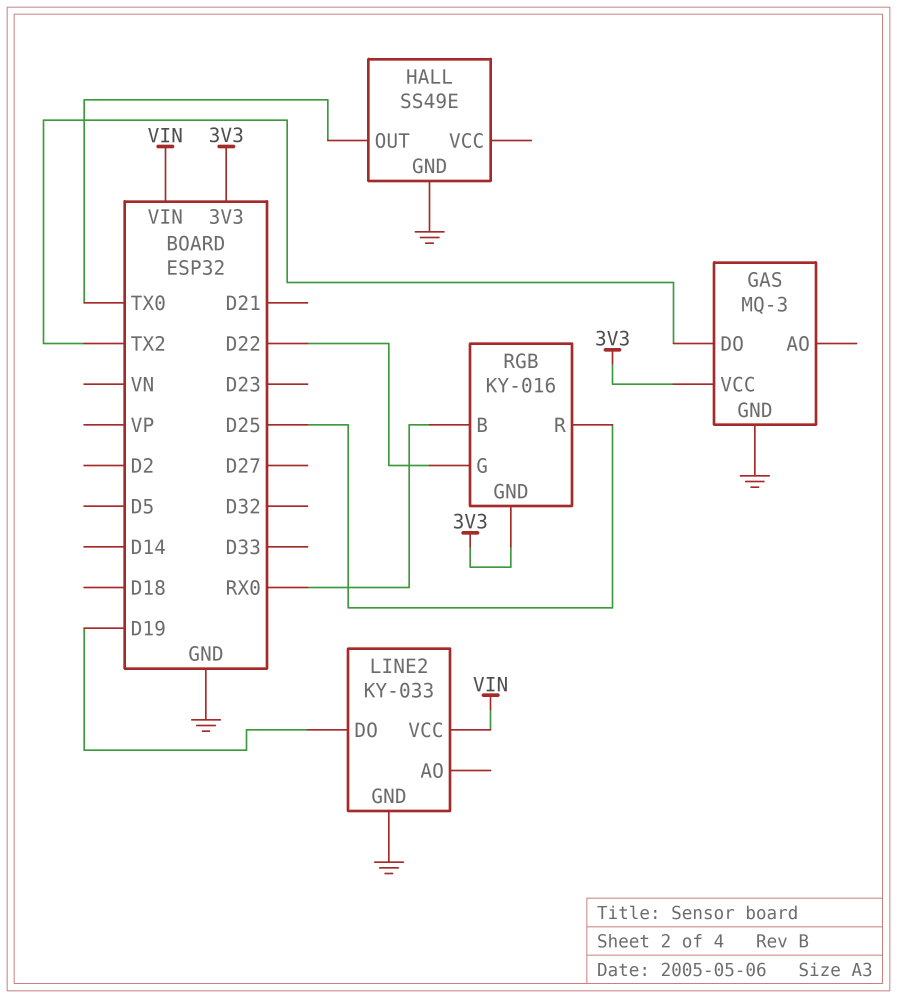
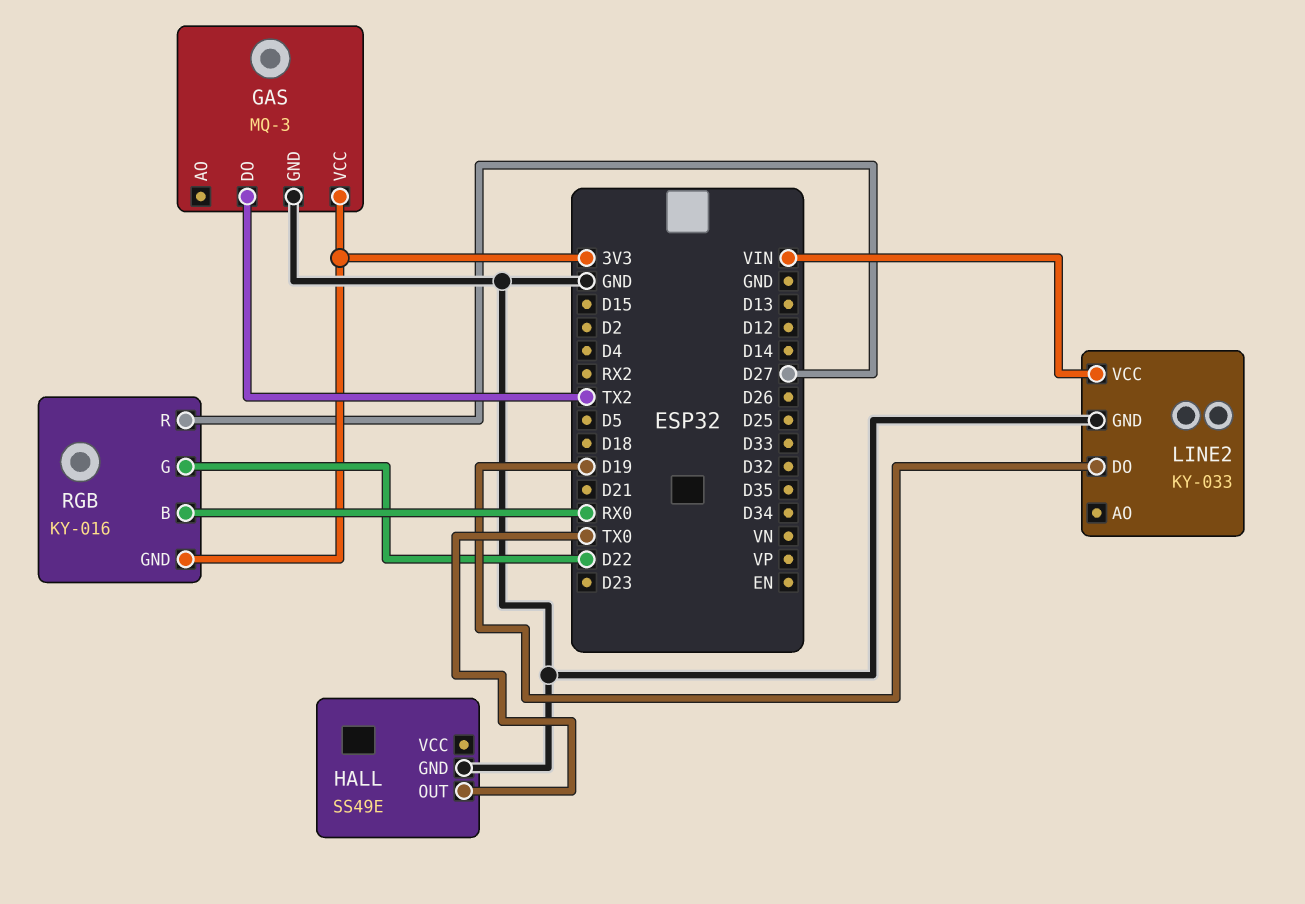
RGB pin R: D25 -> D27

